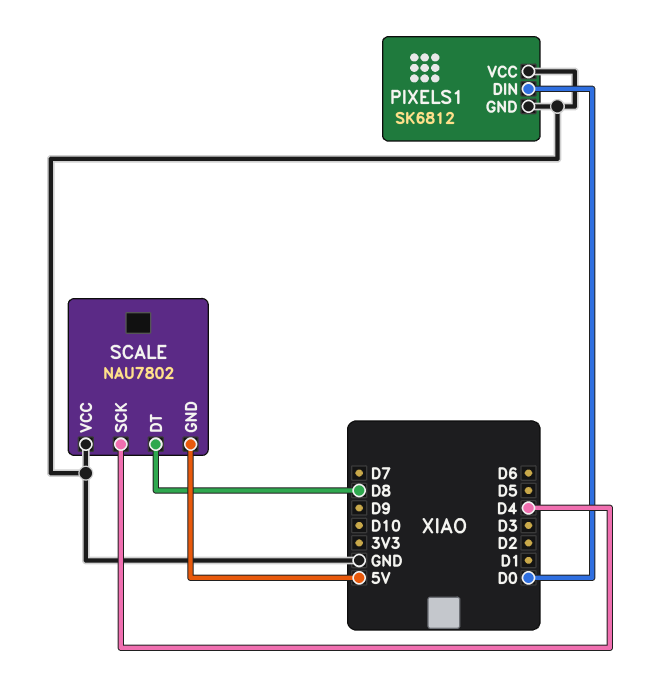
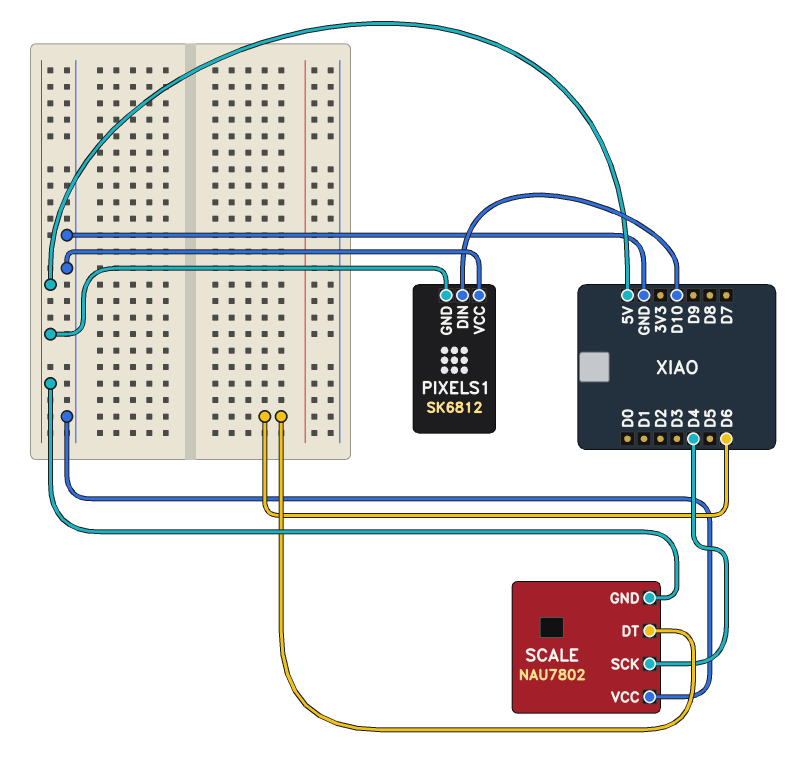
PIXELS1 pin DIN: D0 -> D10
PIXELS1 pin GND: GND -> 5V
SCALE pin DT: D8 -> D6

